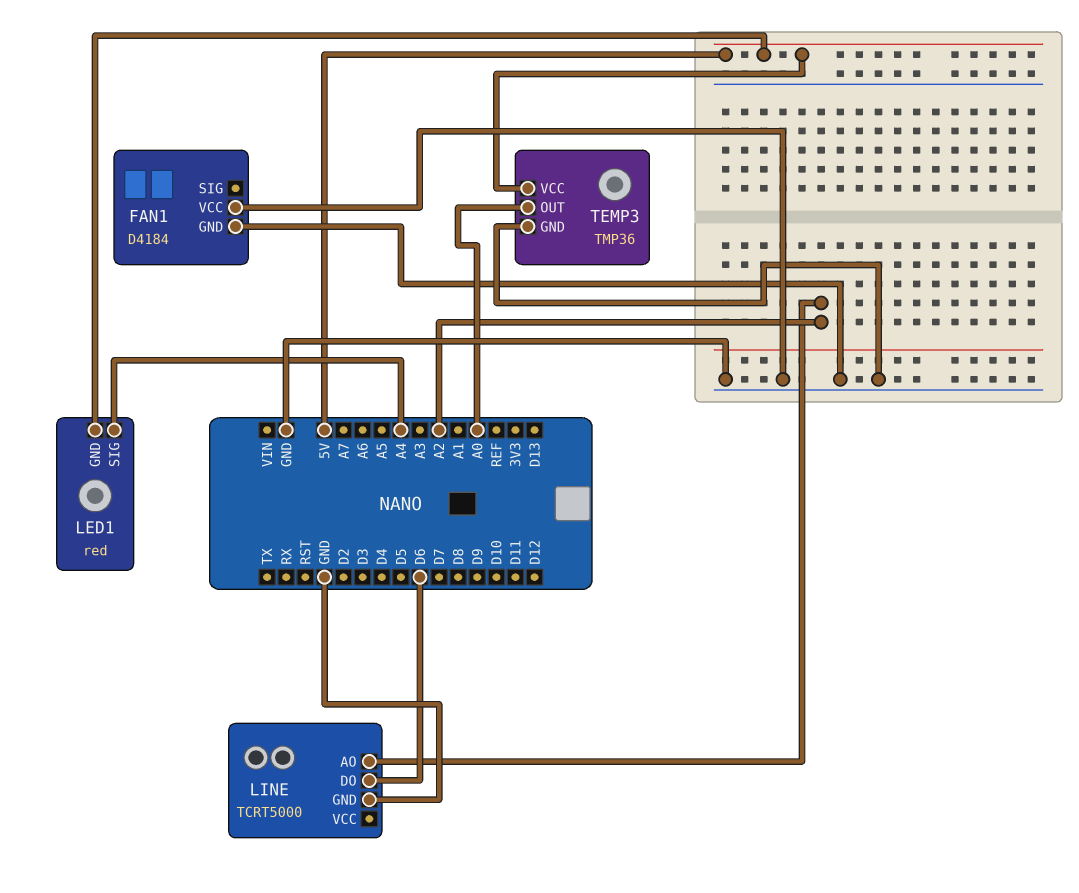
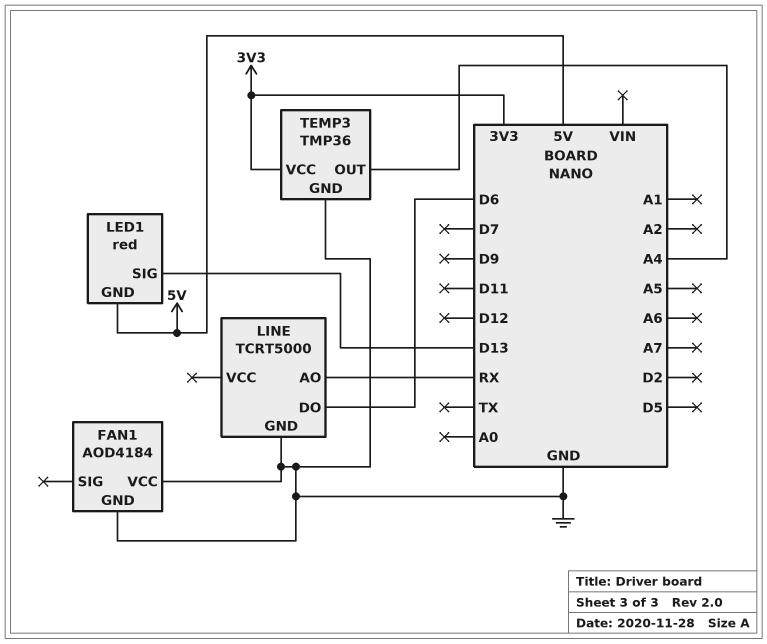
FAN1: D4184 -> AOD4184
LED1 pin SIG: A4 -> D13
LINE pin AO: A2 -> RX
TEMP3 pin OUT: A0 -> A4
TEMP3 pin VCC: 5V -> 3V3

